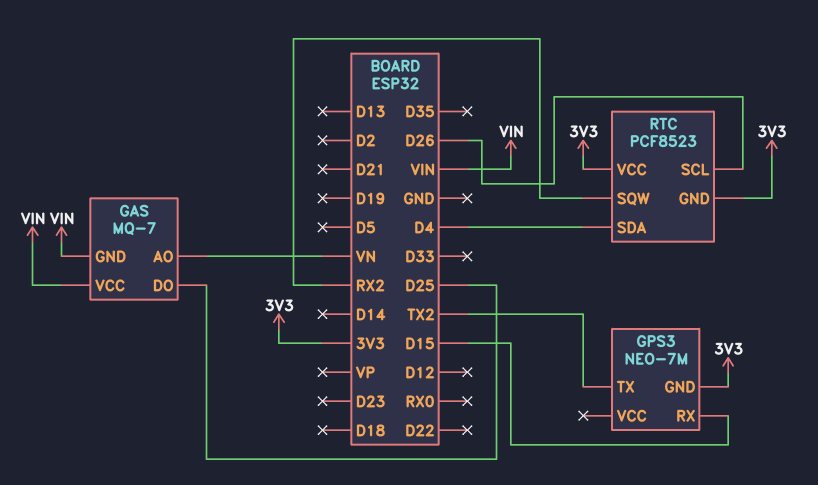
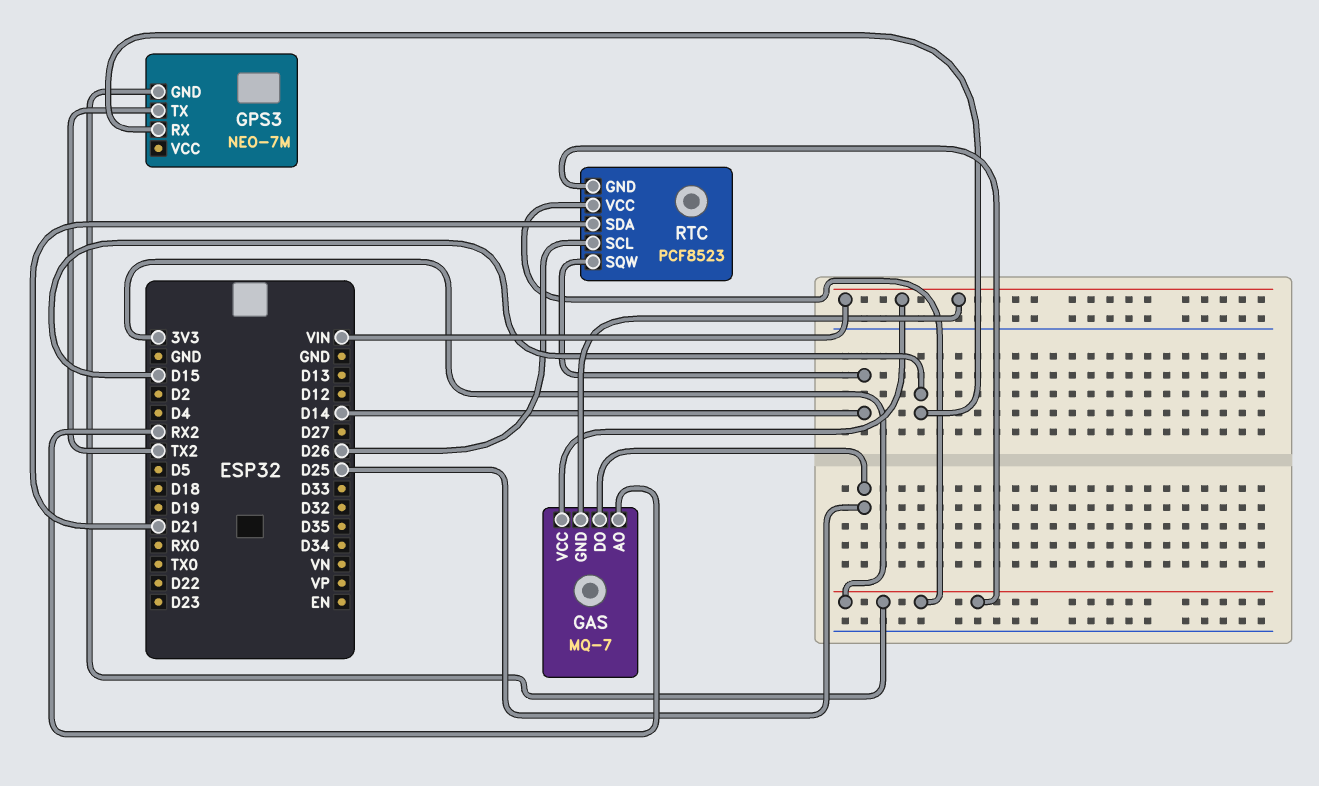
GAS pin AO: VN -> RX2
RTC pin SDA: D4 -> D21
RTC pin SQW: RX2 -> D14

